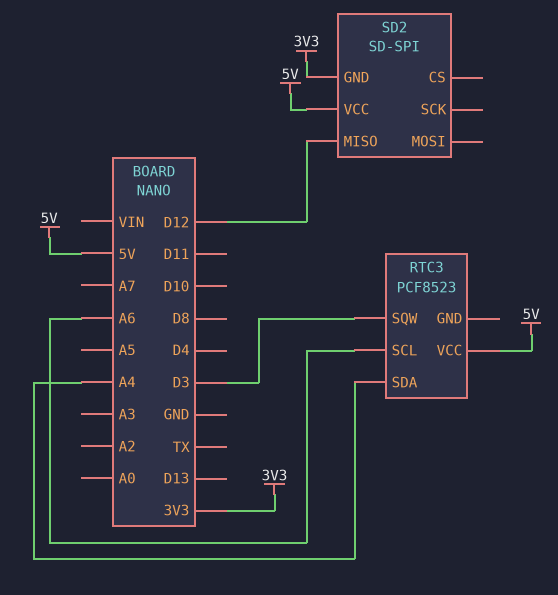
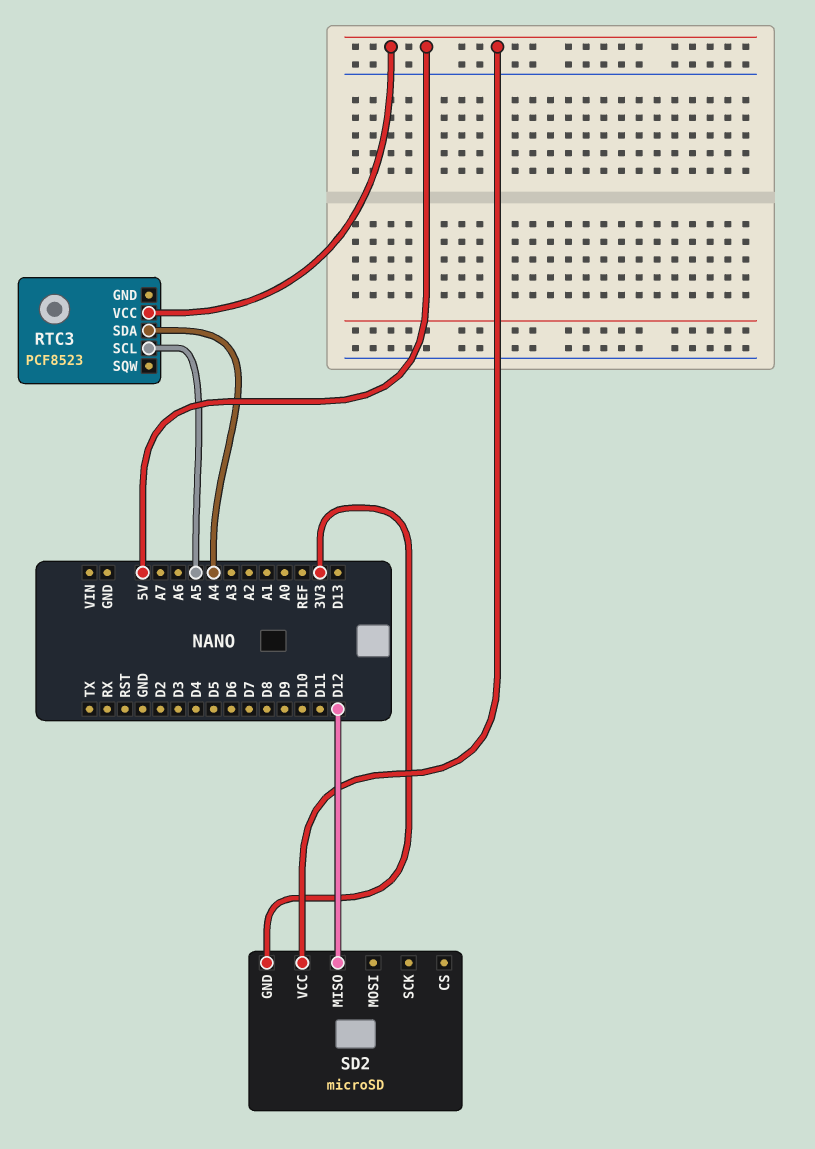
RTC3 pin SCL: A6 -> A5
RTC3 pin SQW: D3 -> none
SD2: SD-SPI -> microSD

